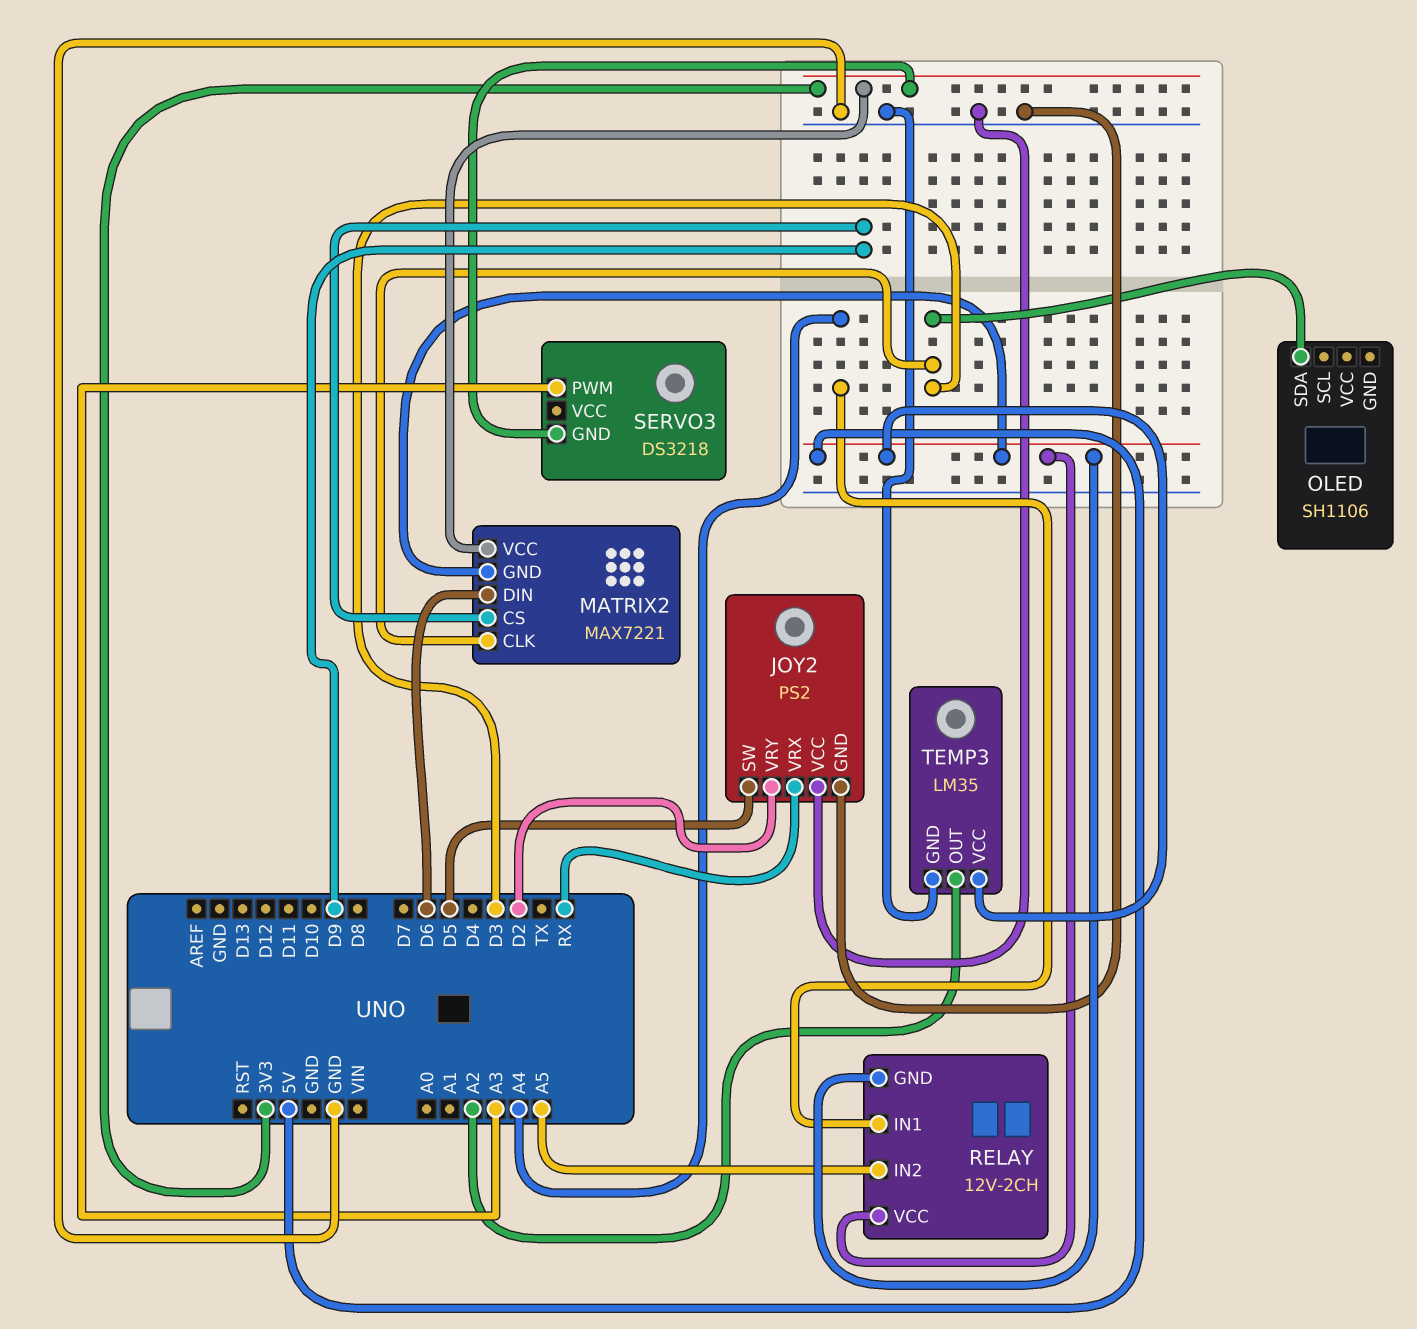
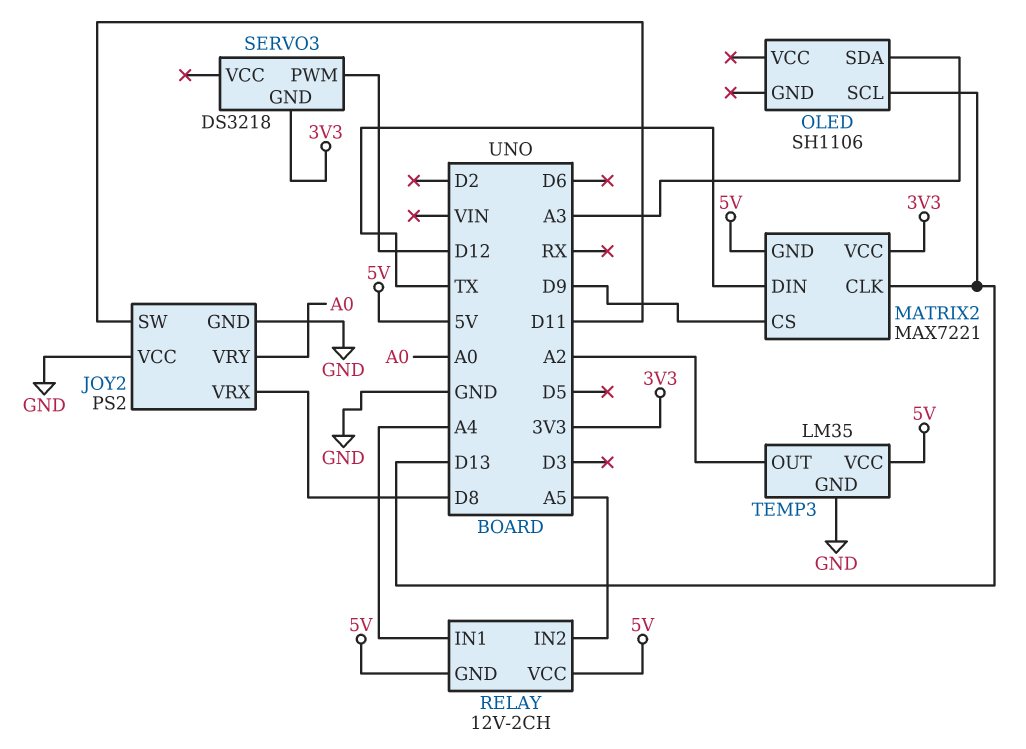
JOY2 pin SW: D5 -> D11
JOY2 pin VRX: RX -> D8
JOY2 pin VRY: D2 -> A0
MATRIX2 pin CLK: D3 -> D13
MATRIX2 pin DIN: D6 -> TX
OLED pin SCL: none -> D13
OLED pin SDA: D3 -> A3
SERVO3 pin PWM: A3 -> D12

